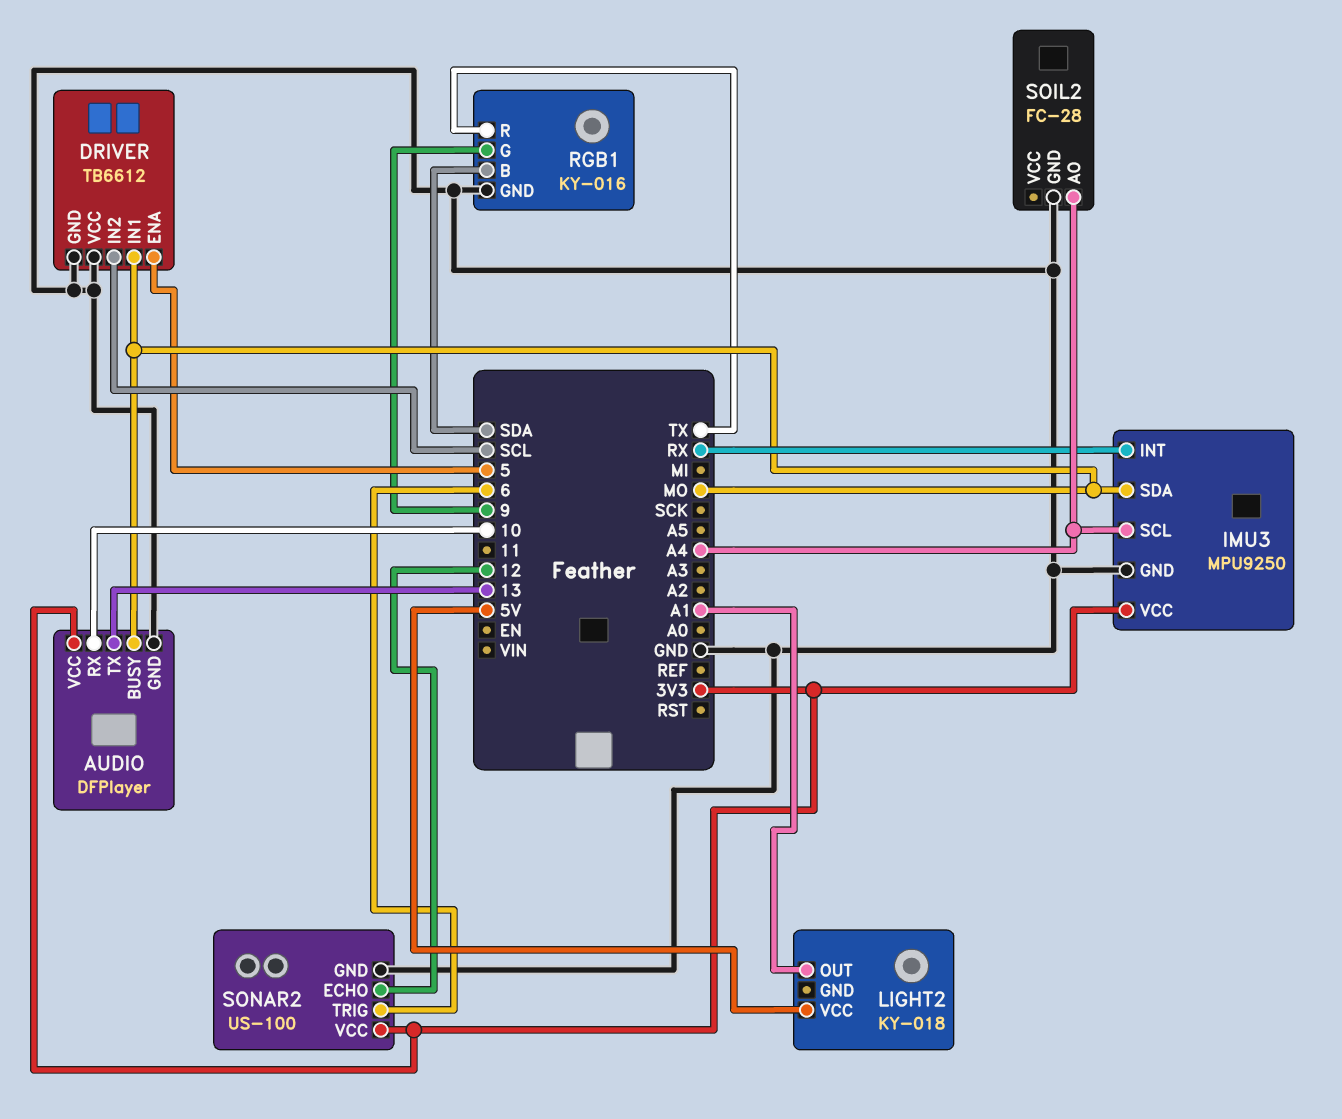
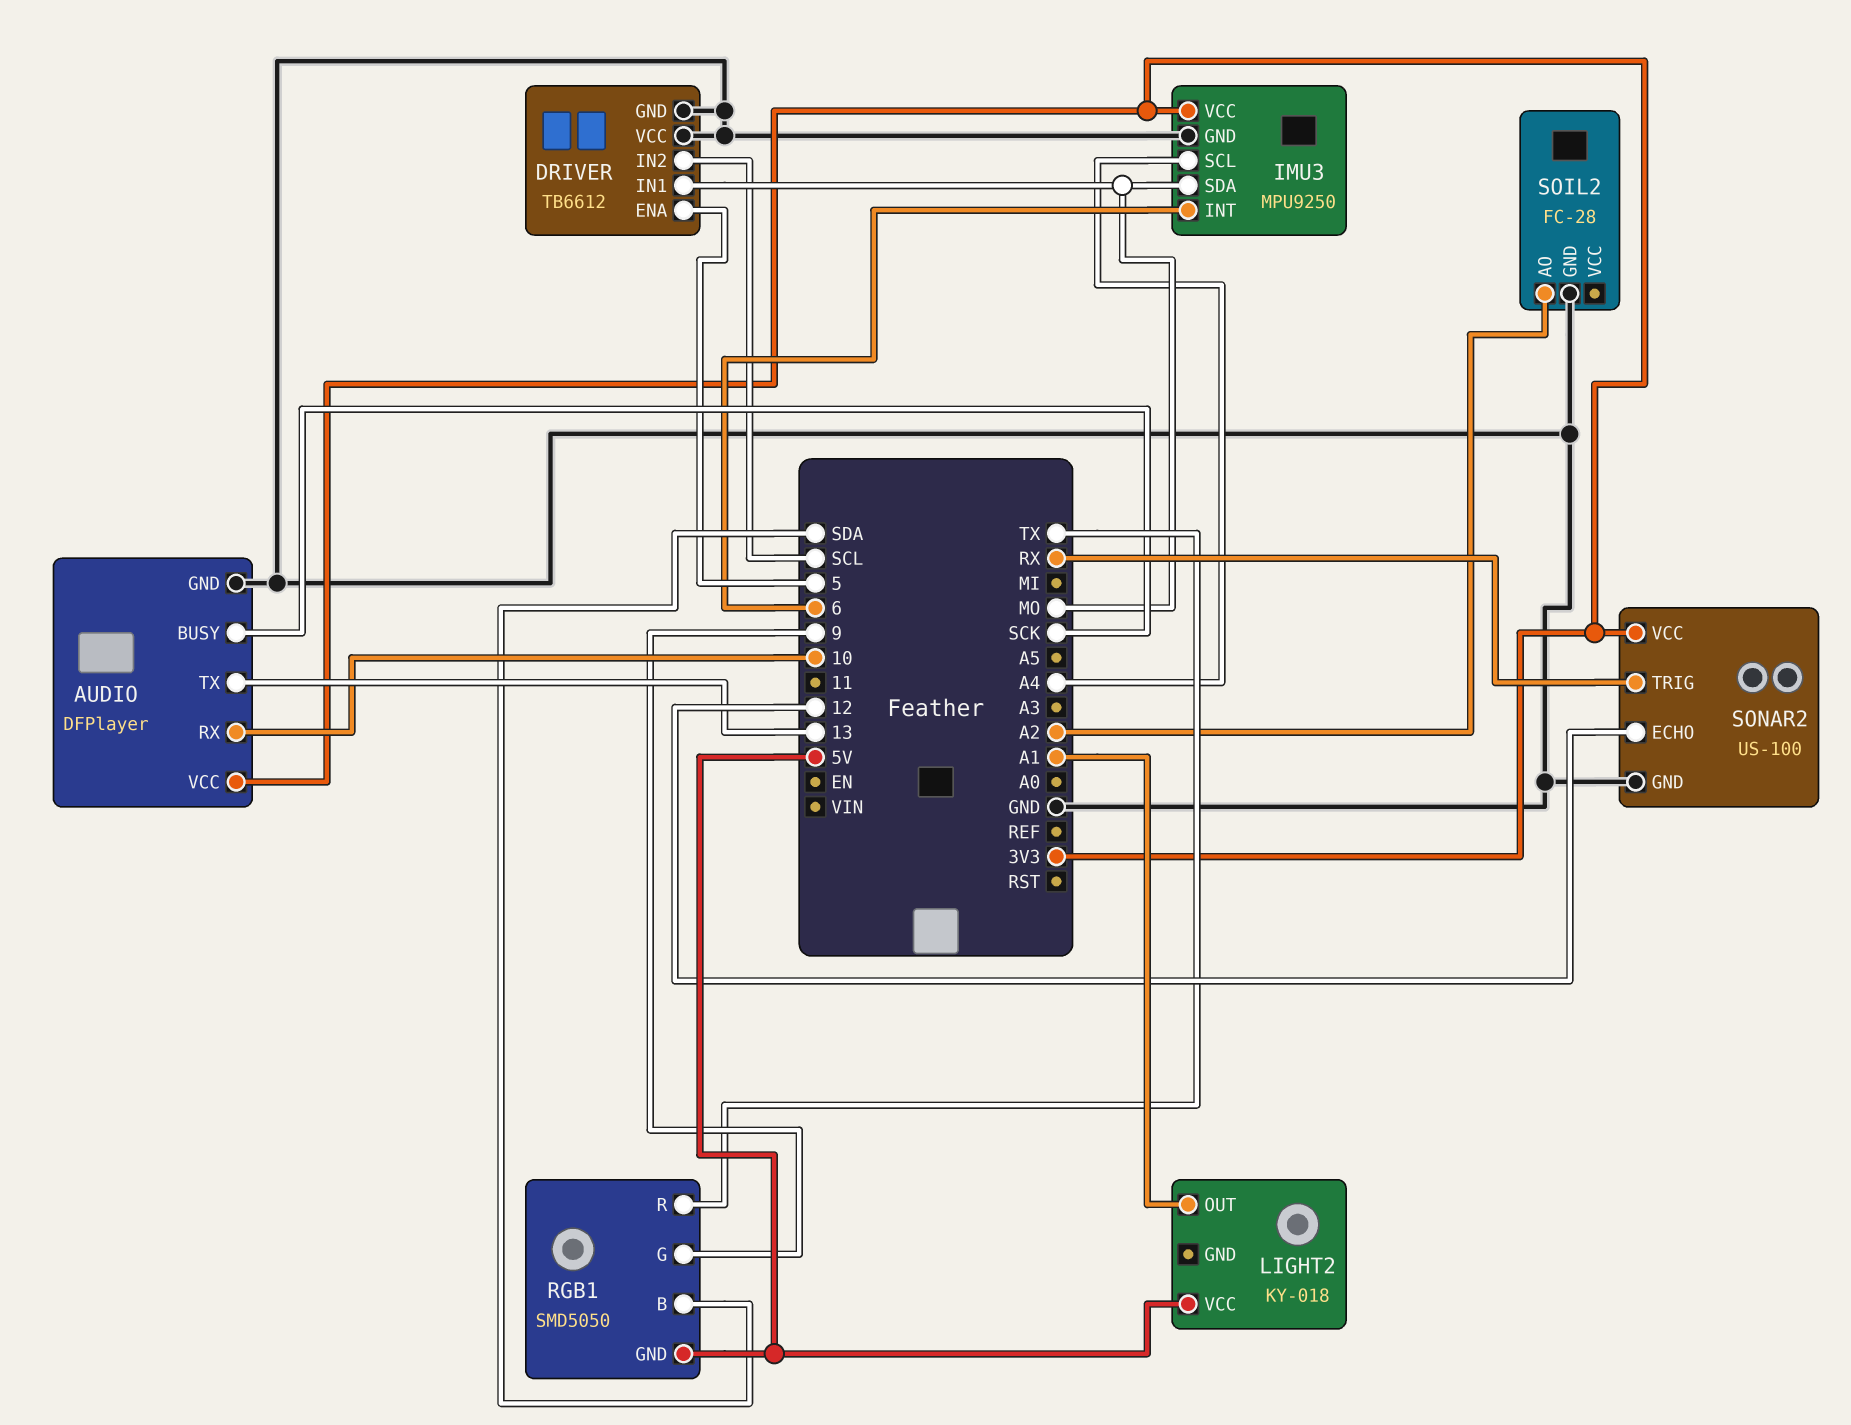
AUDIO pin BUSY: MO -> SCK
IMU3 pin INT: RX -> 6
RGB1: KY-016 -> SMD5050
RGB1 pin GND: GND -> 5V
SOIL2 pin AO: A4 -> A2
SONAR2 pin TRIG: 6 -> RX

